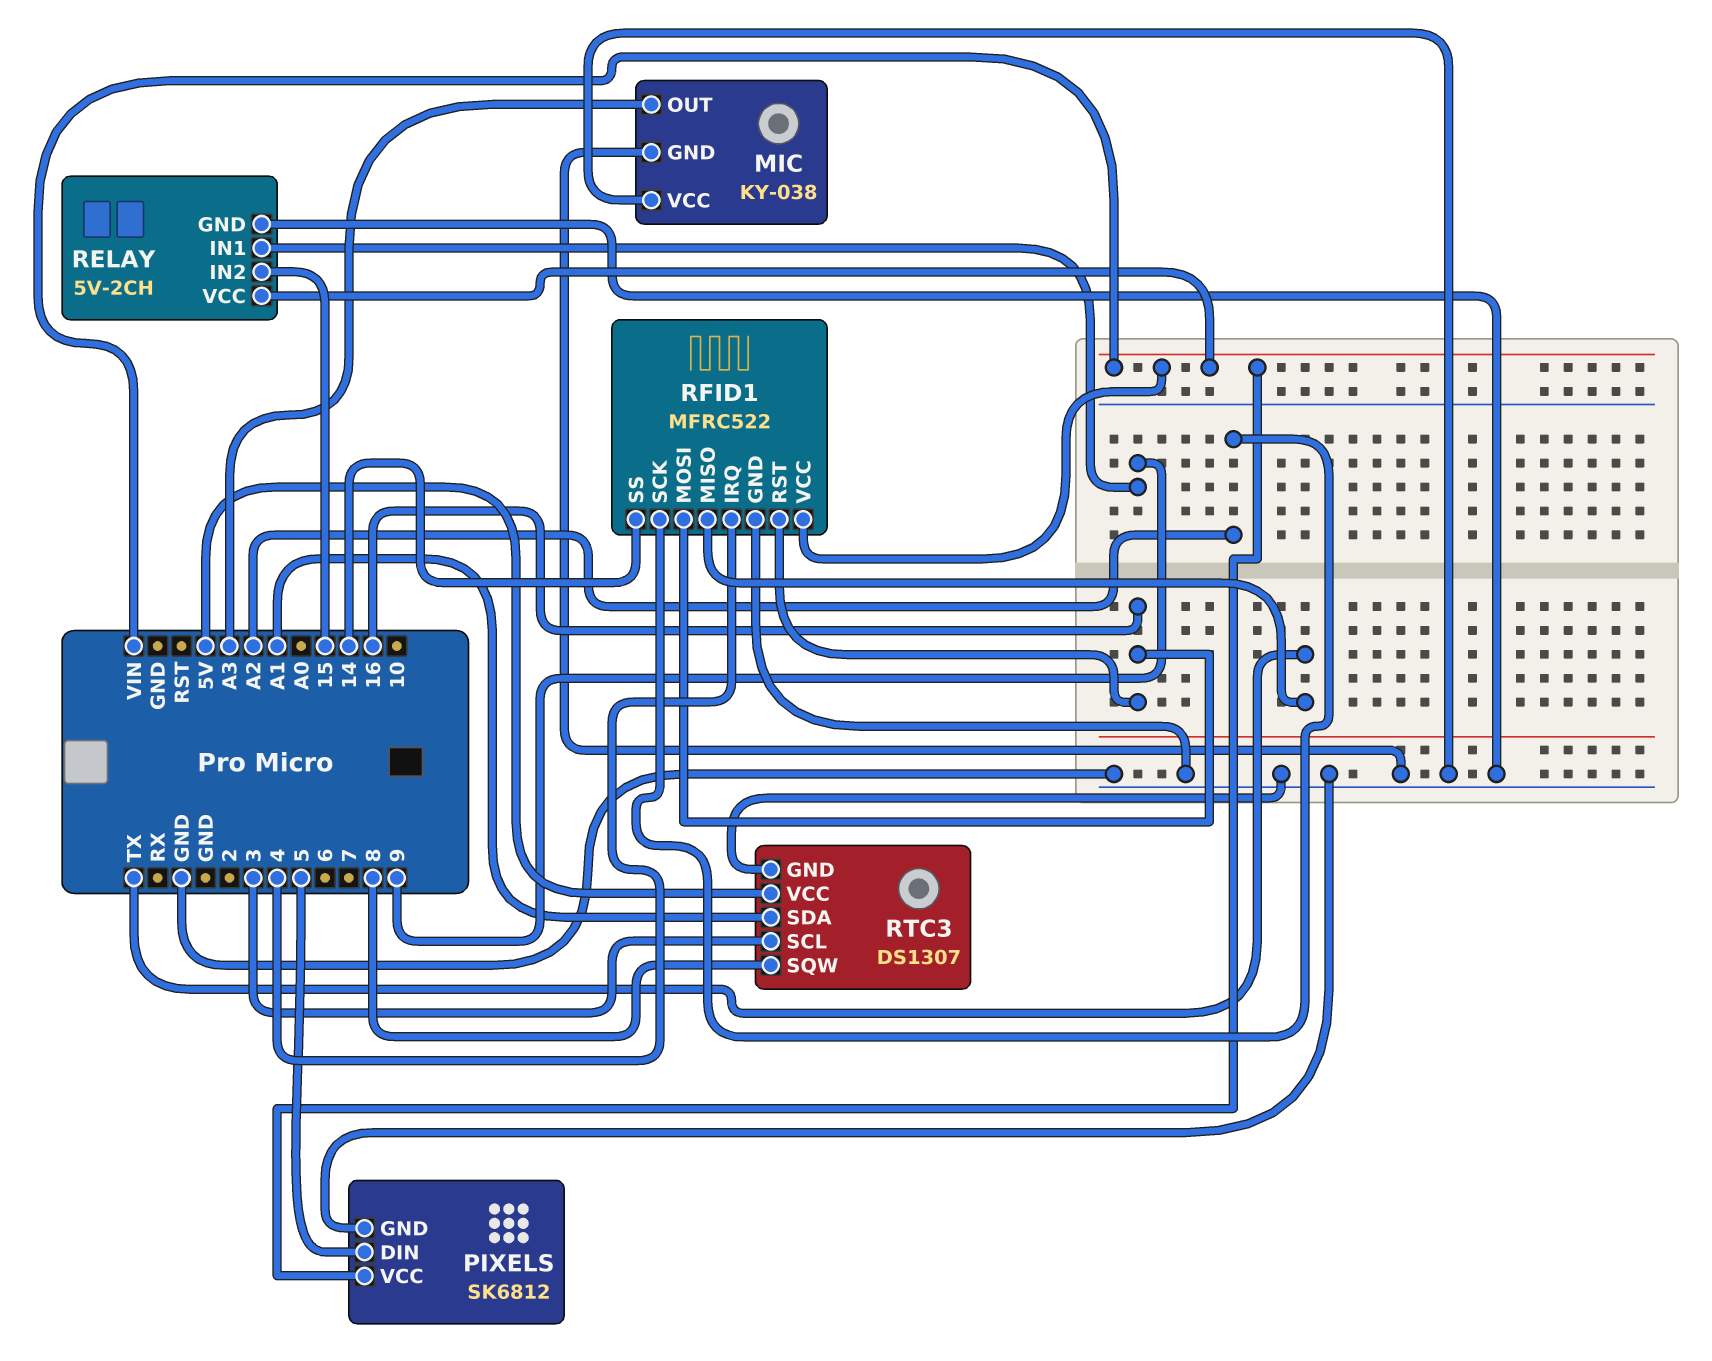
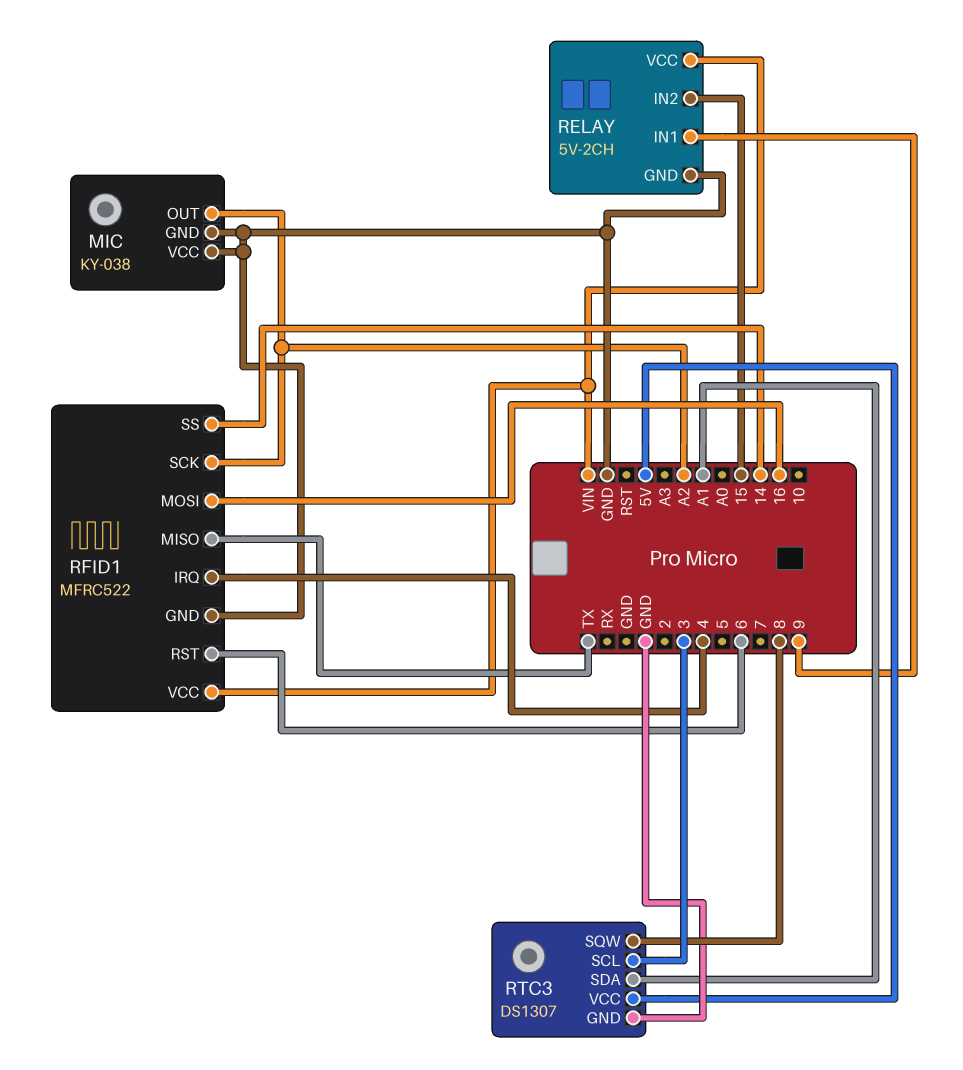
MIC pin OUT: A3 -> A2
PIXELS: SK6812 -> none
PIXELS pin DIN: 5 -> none
PIXELS pin GND: GND -> none
PIXELS pin VCC: VIN -> none
RFID1 pin RST: 16 -> 6

